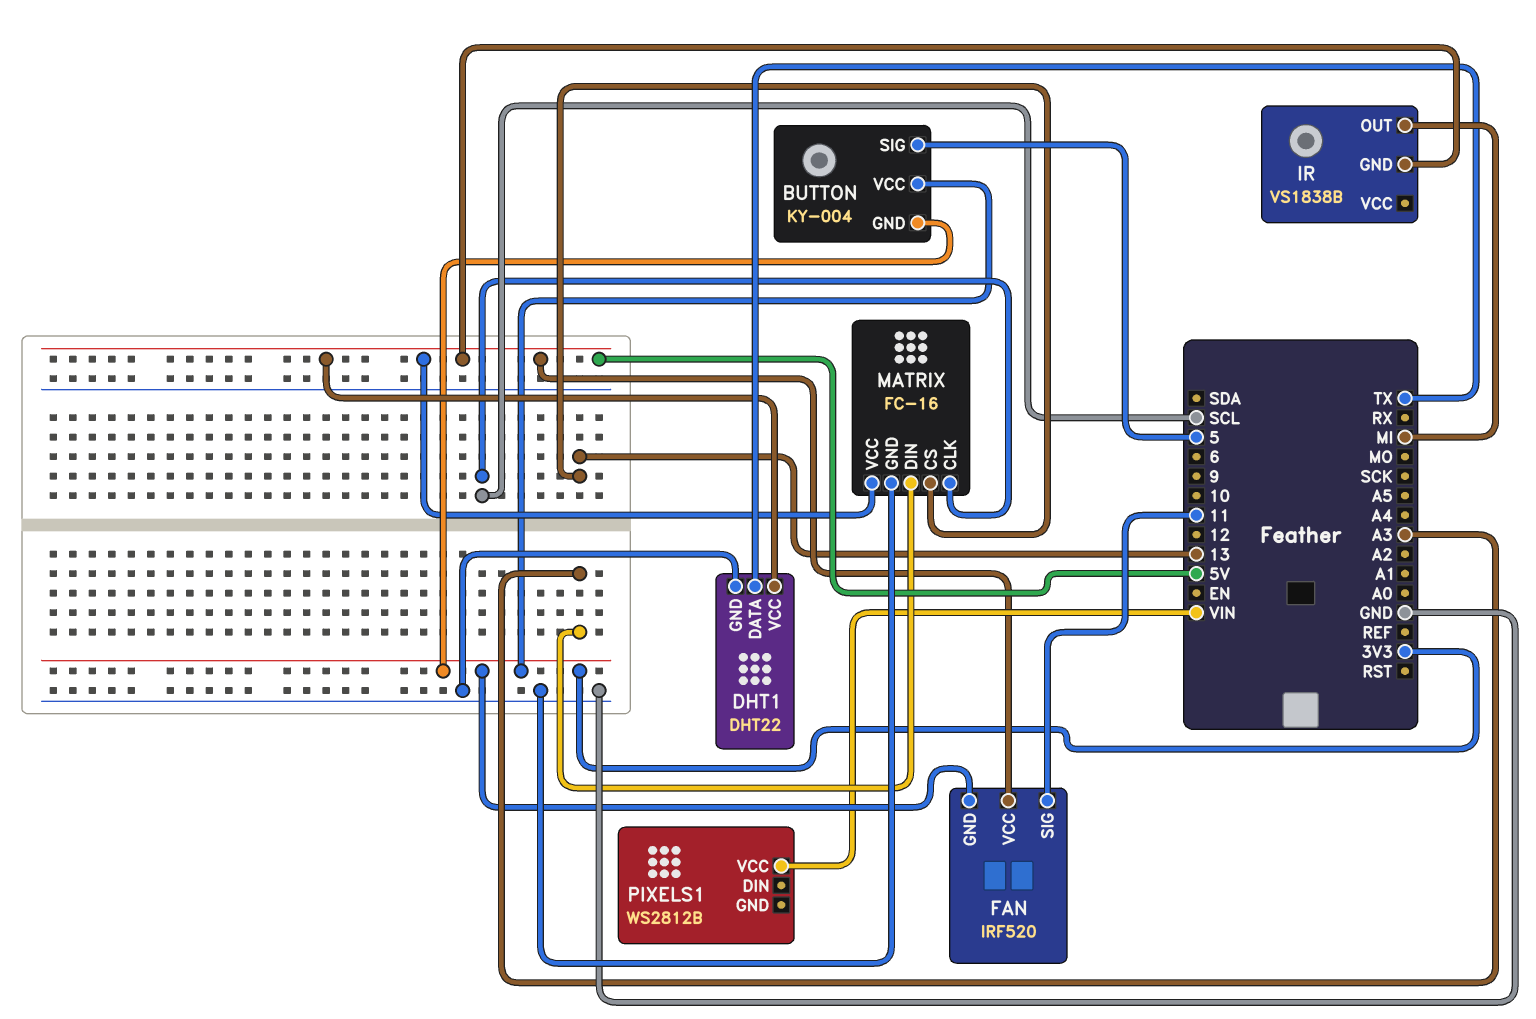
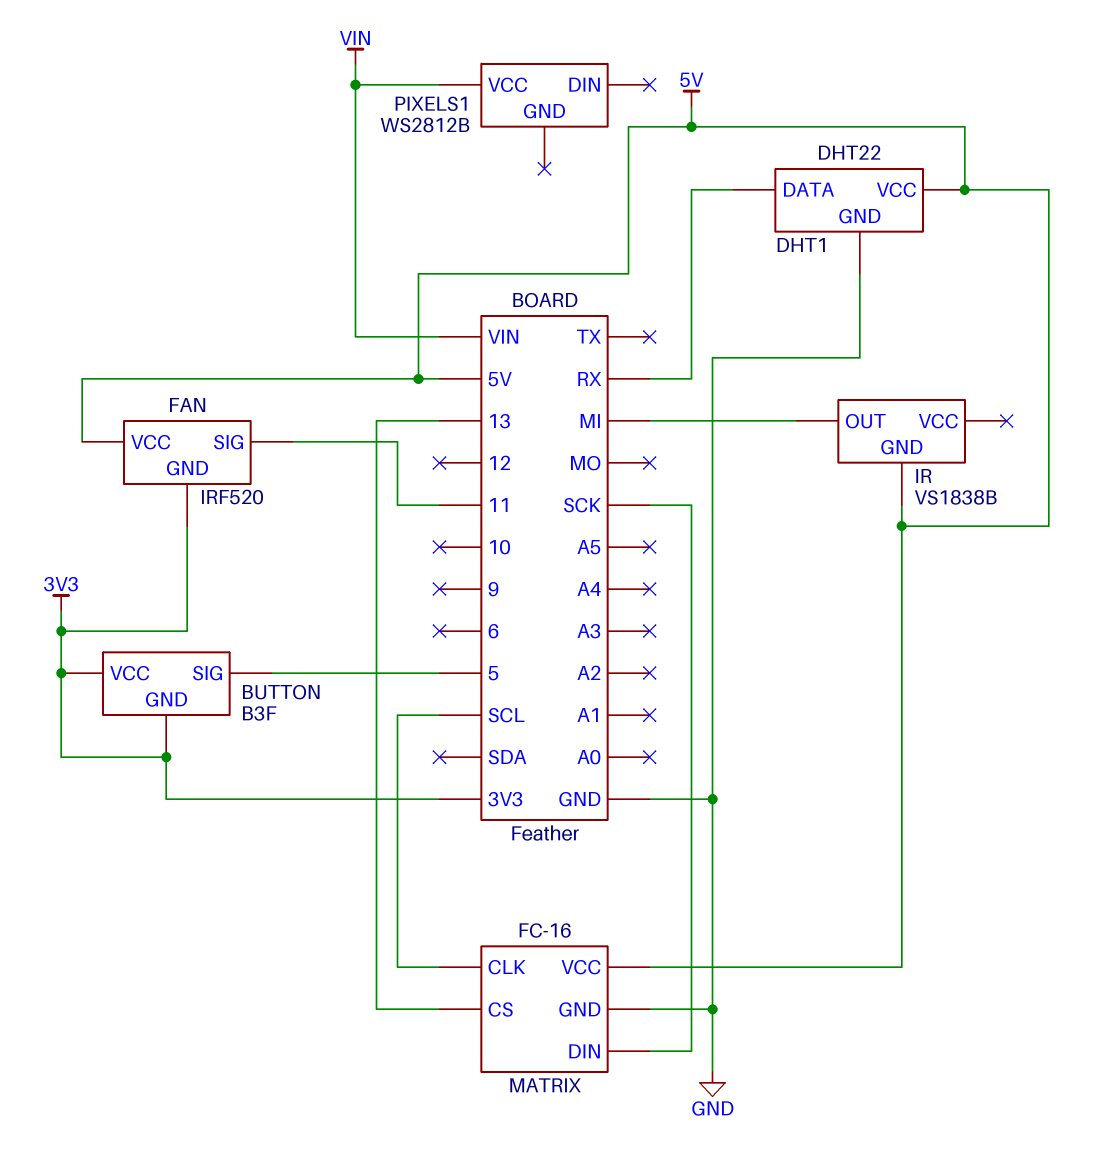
BUTTON: KY-004 -> B3F
DHT1 pin DATA: TX -> RX
MATRIX pin DIN: A3 -> SCK

